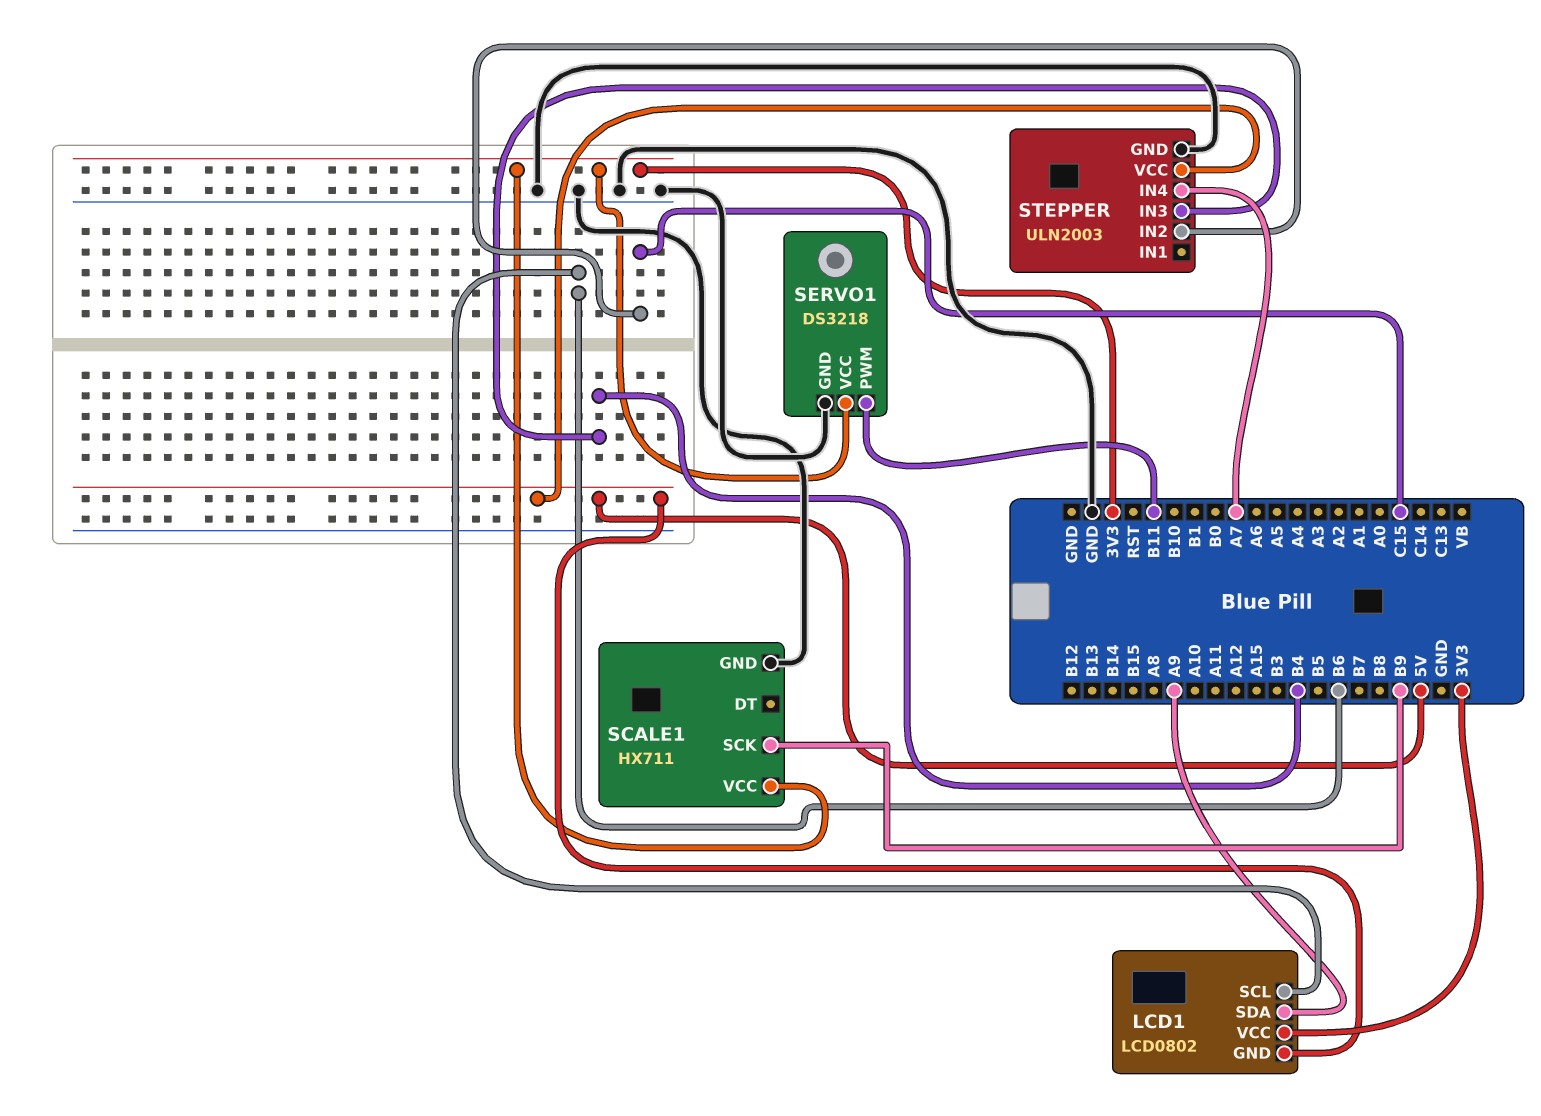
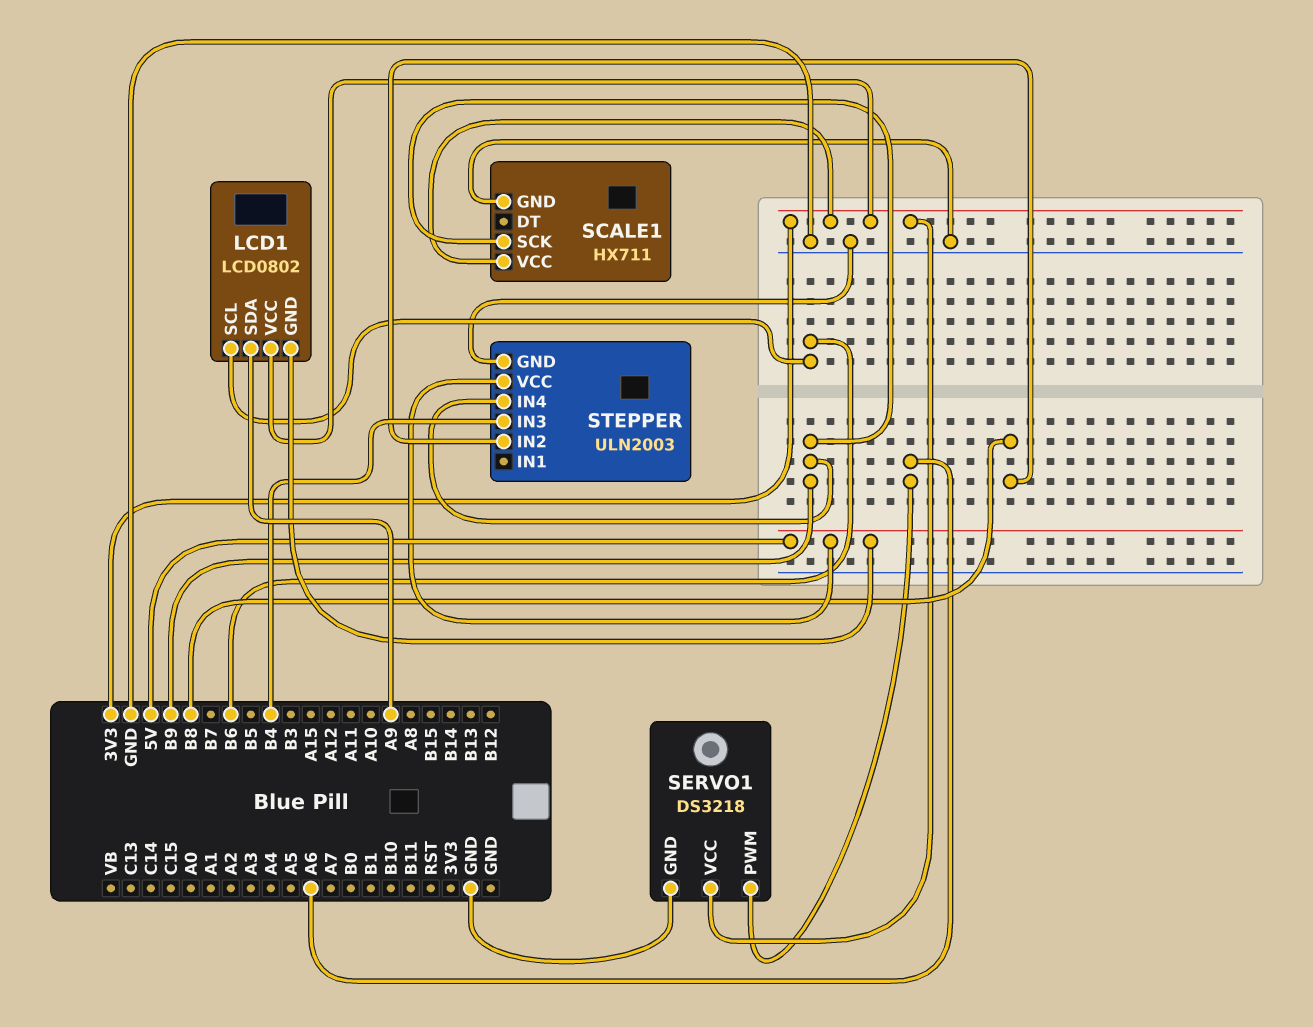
SERVO1 pin PWM: B11 -> A6
STEPPER pin IN2: C15 -> B8
STEPPER pin IN4: A7 -> B9

